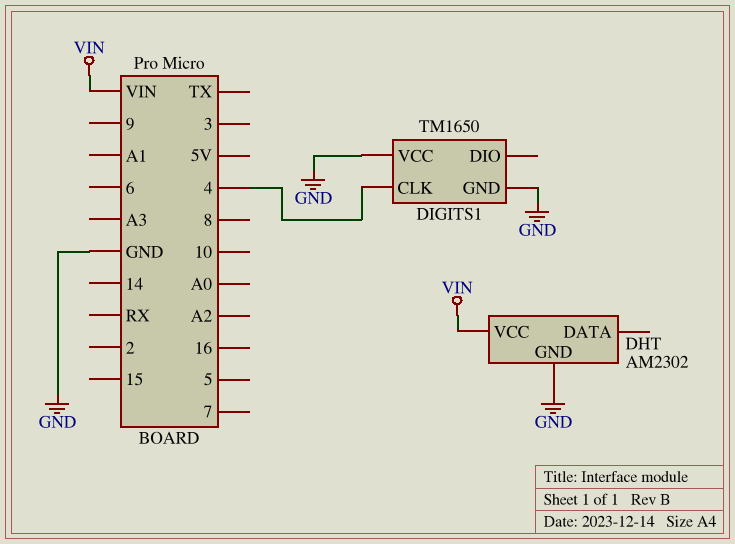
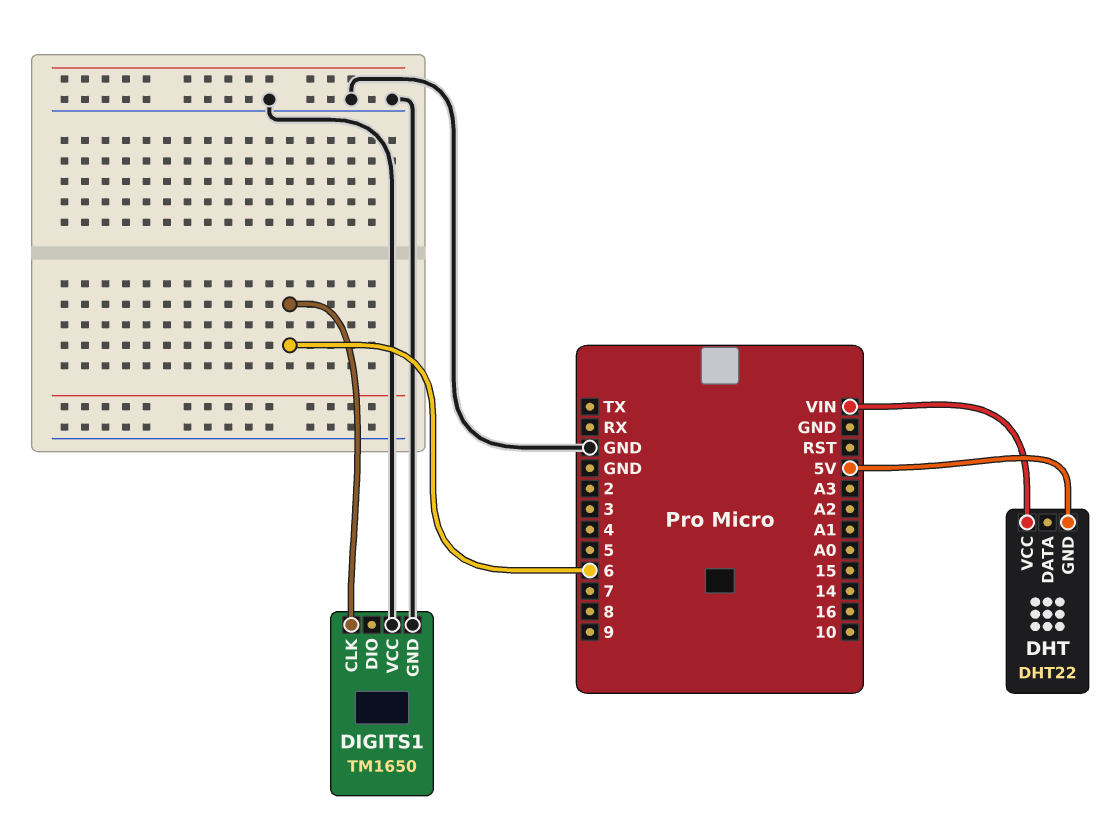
DHT: AM2302 -> DHT22
DHT pin GND: GND -> 5V
DIGITS1 pin CLK: 4 -> 6

